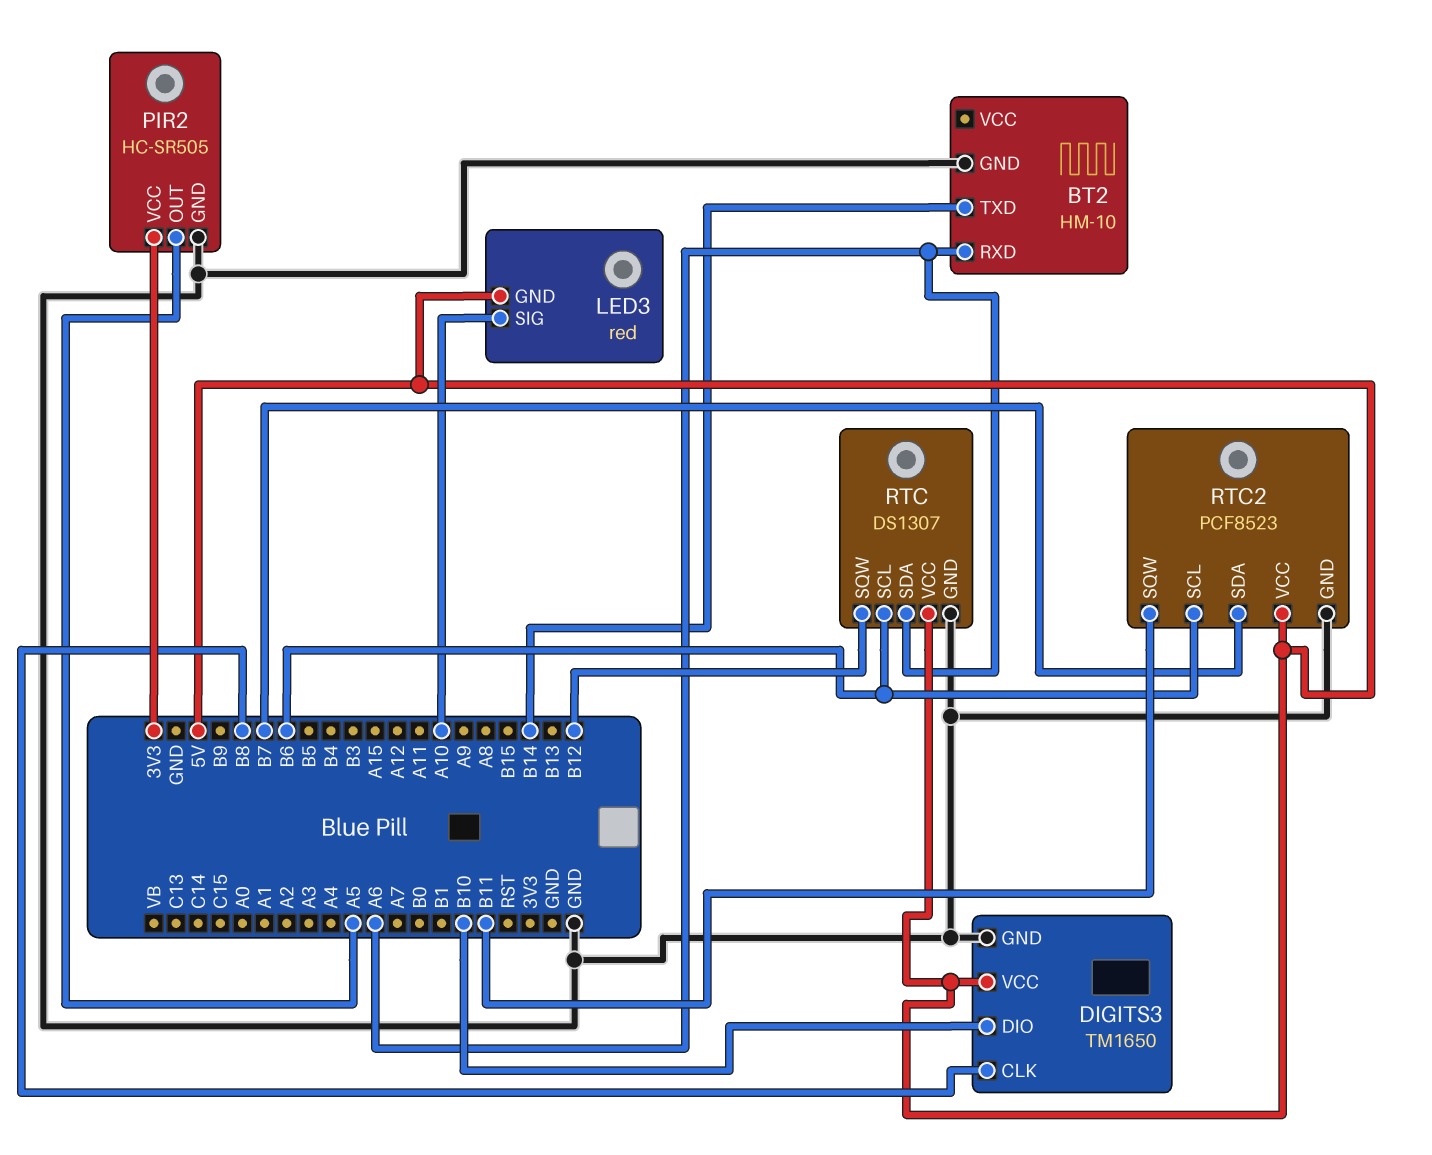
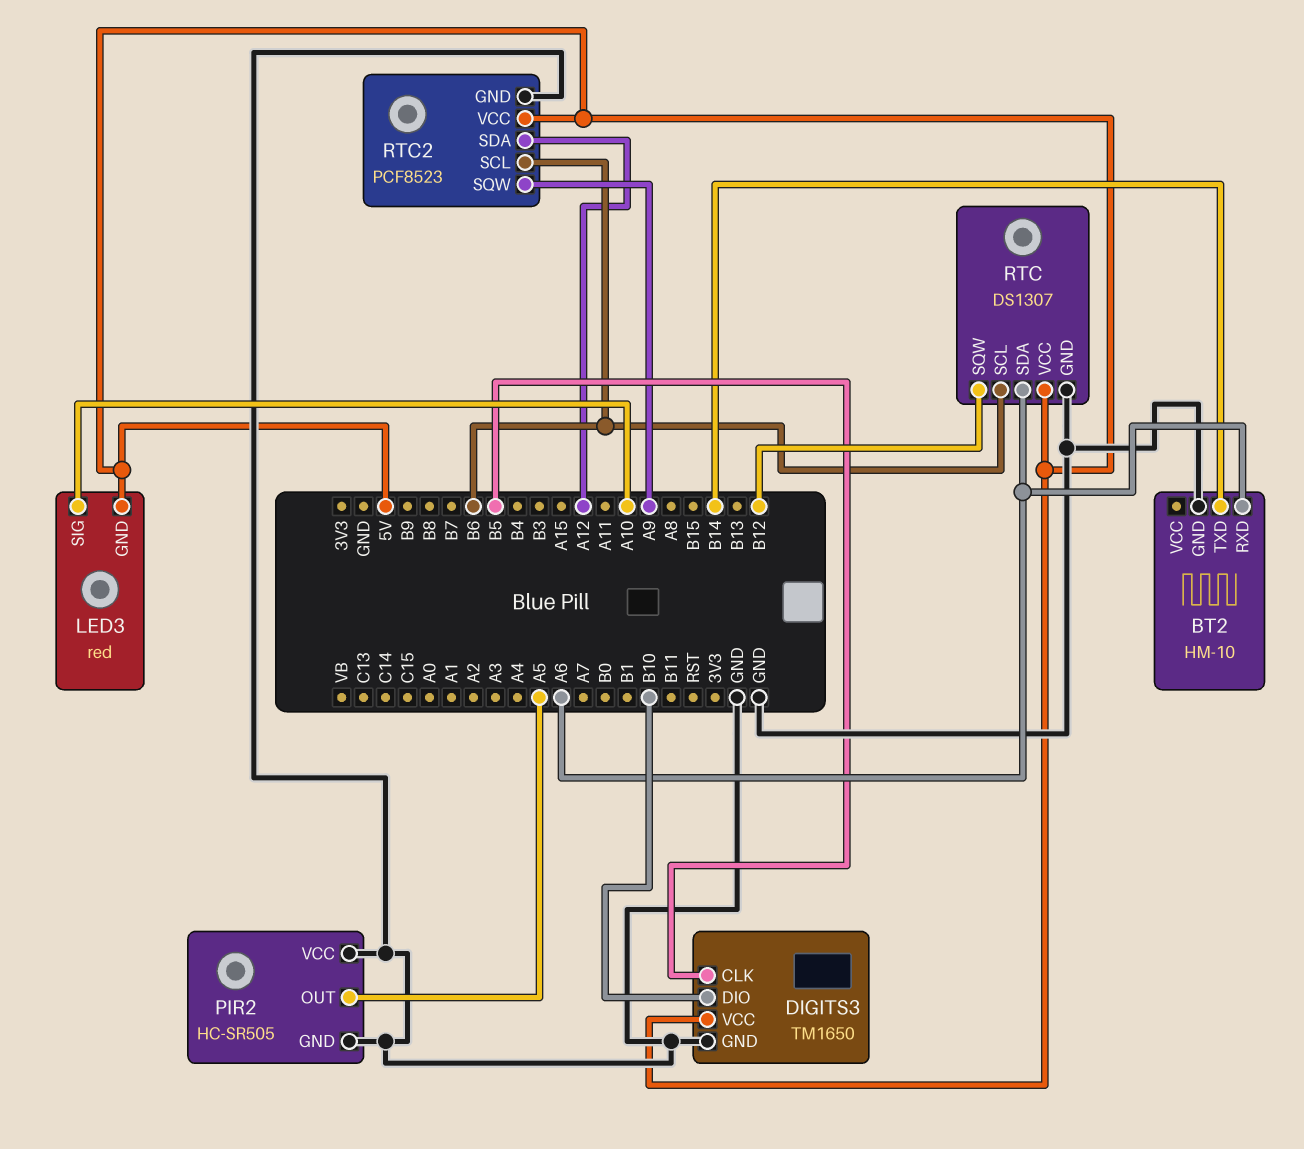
DIGITS3 pin CLK: B8 -> B5
PIR2 pin VCC: 3V3 -> GND
RTC2 pin SDA: B7 -> A12
RTC2 pin SQW: B11 -> A9

